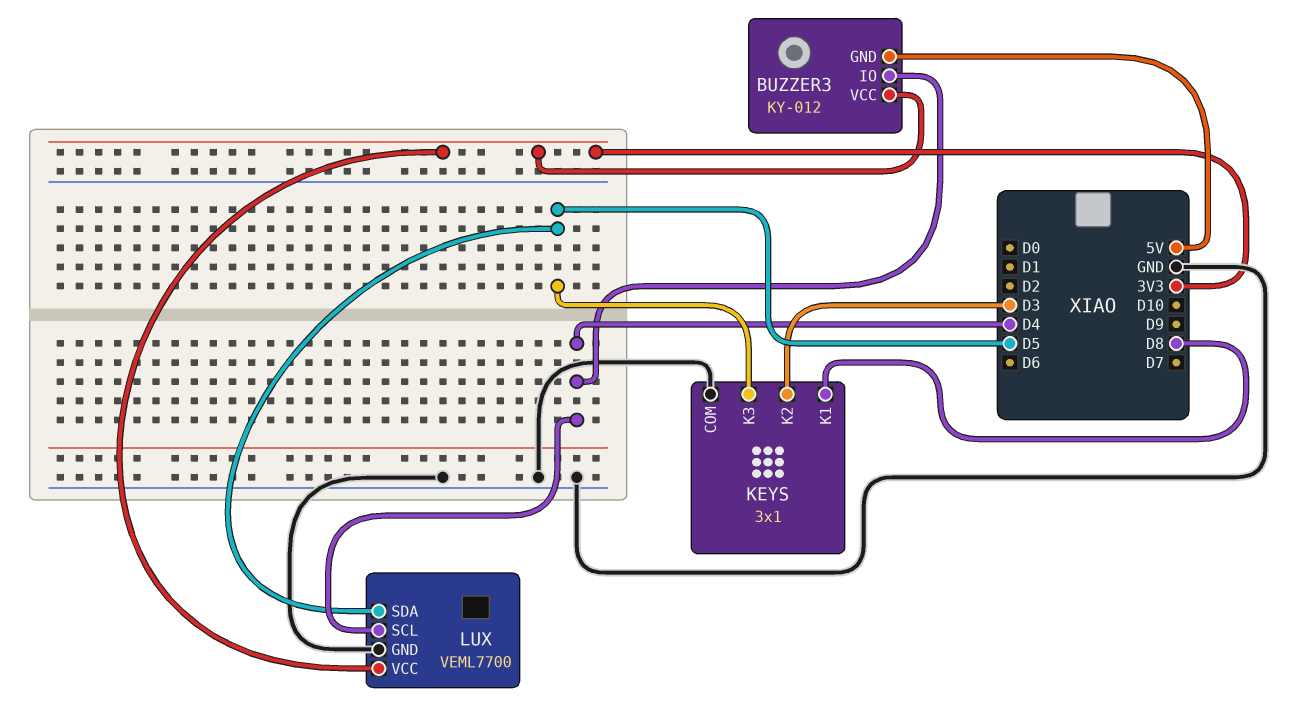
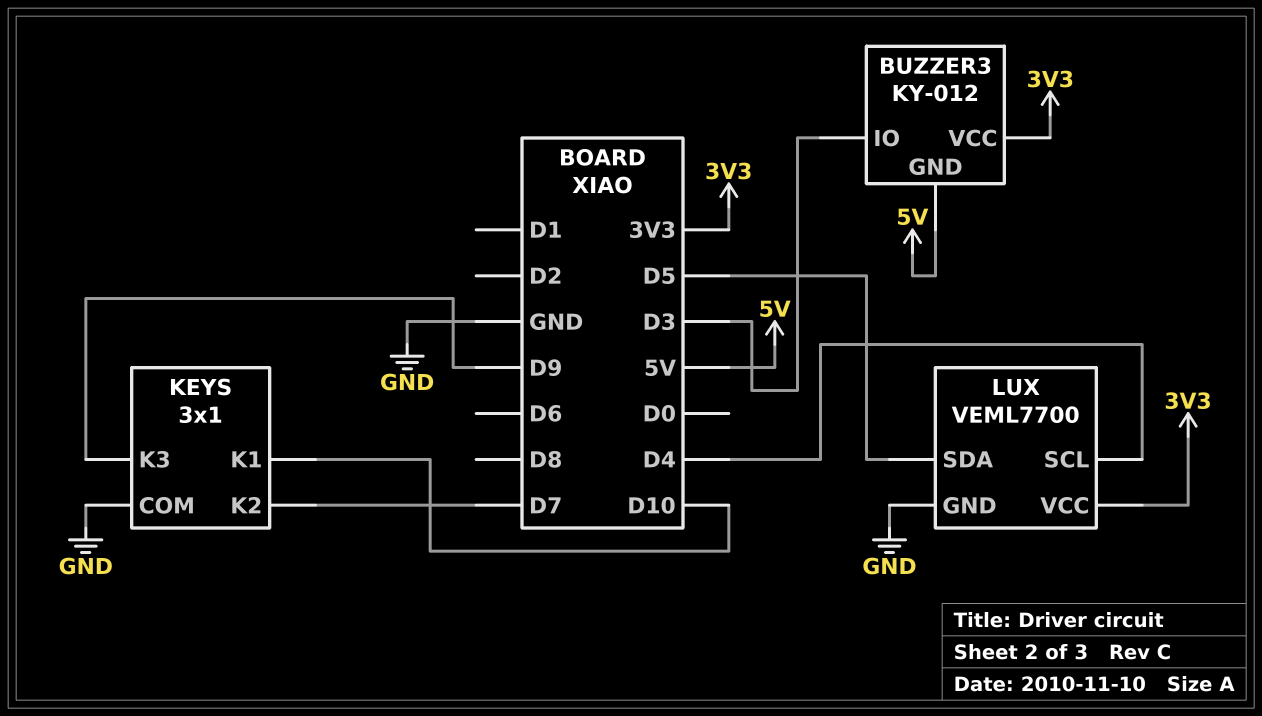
BUZZER3 pin IO: D4 -> D3
KEYS pin K1: D8 -> D10
KEYS pin K2: D3 -> D7
KEYS pin K3: D5 -> D9

